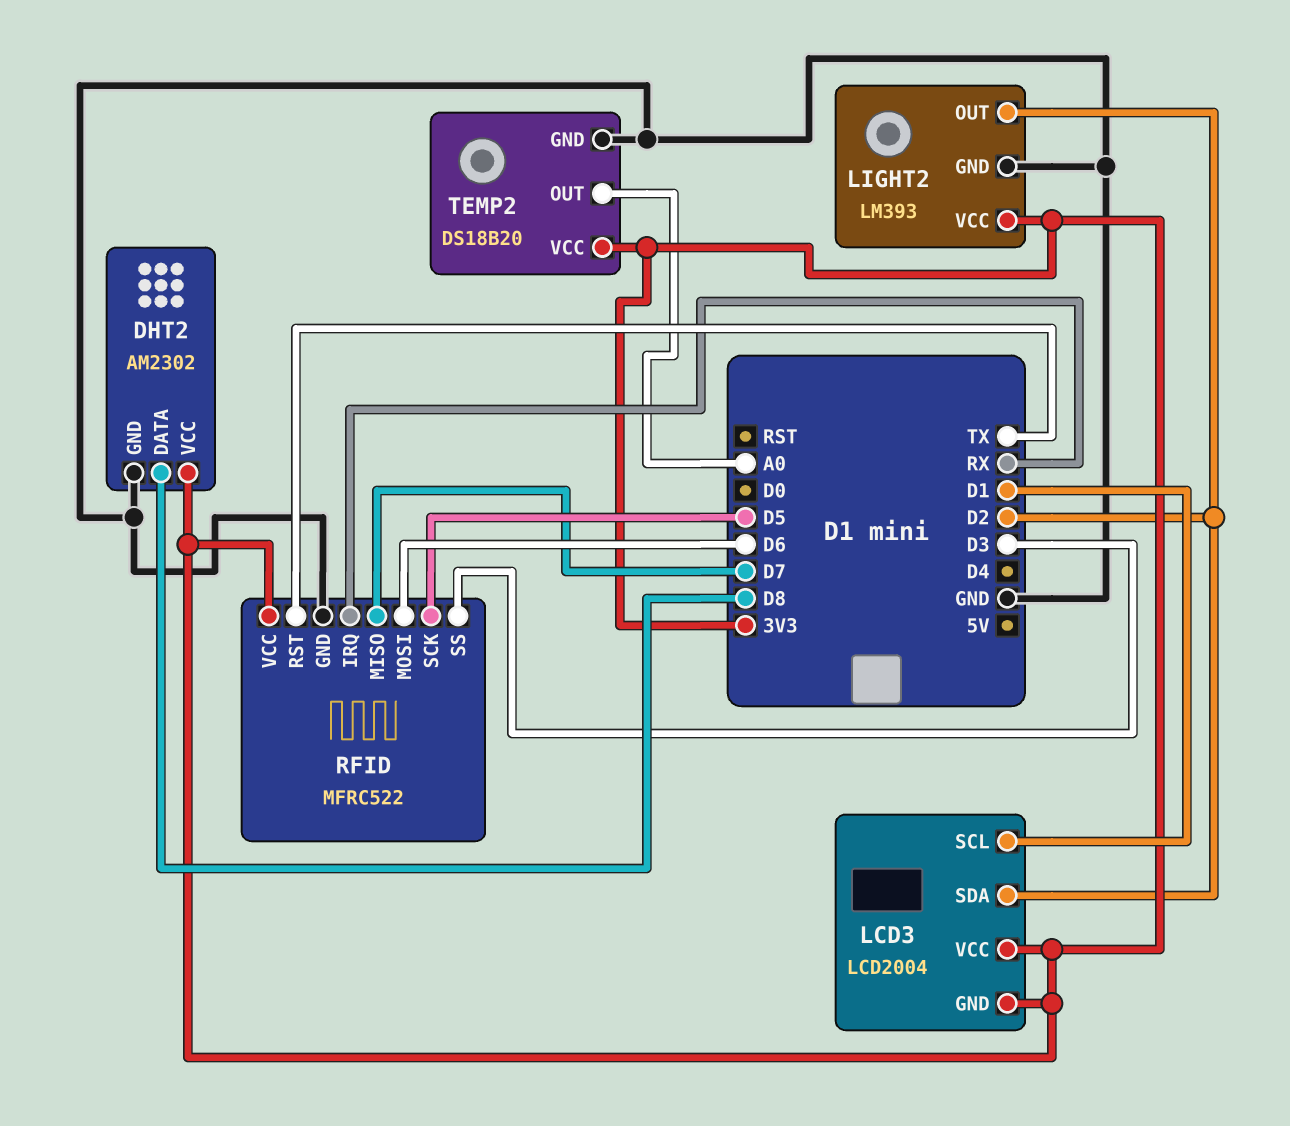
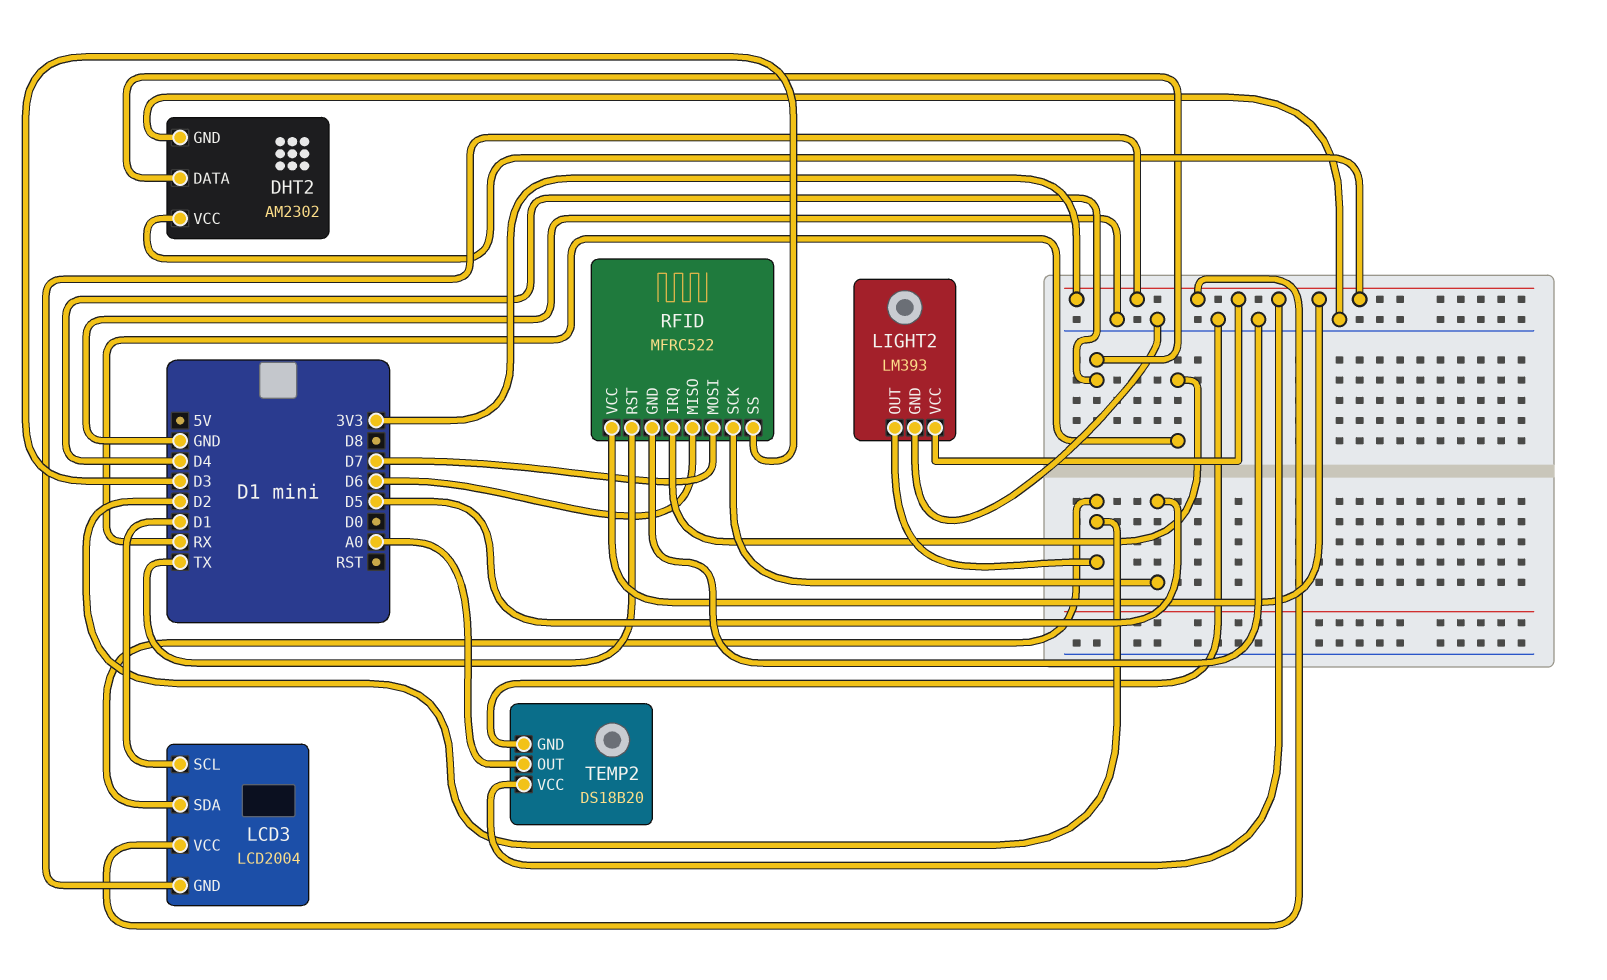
DHT2 pin DATA: D8 -> D4
RFID pin MISO: D7 -> D6
RFID pin MOSI: D6 -> D7

